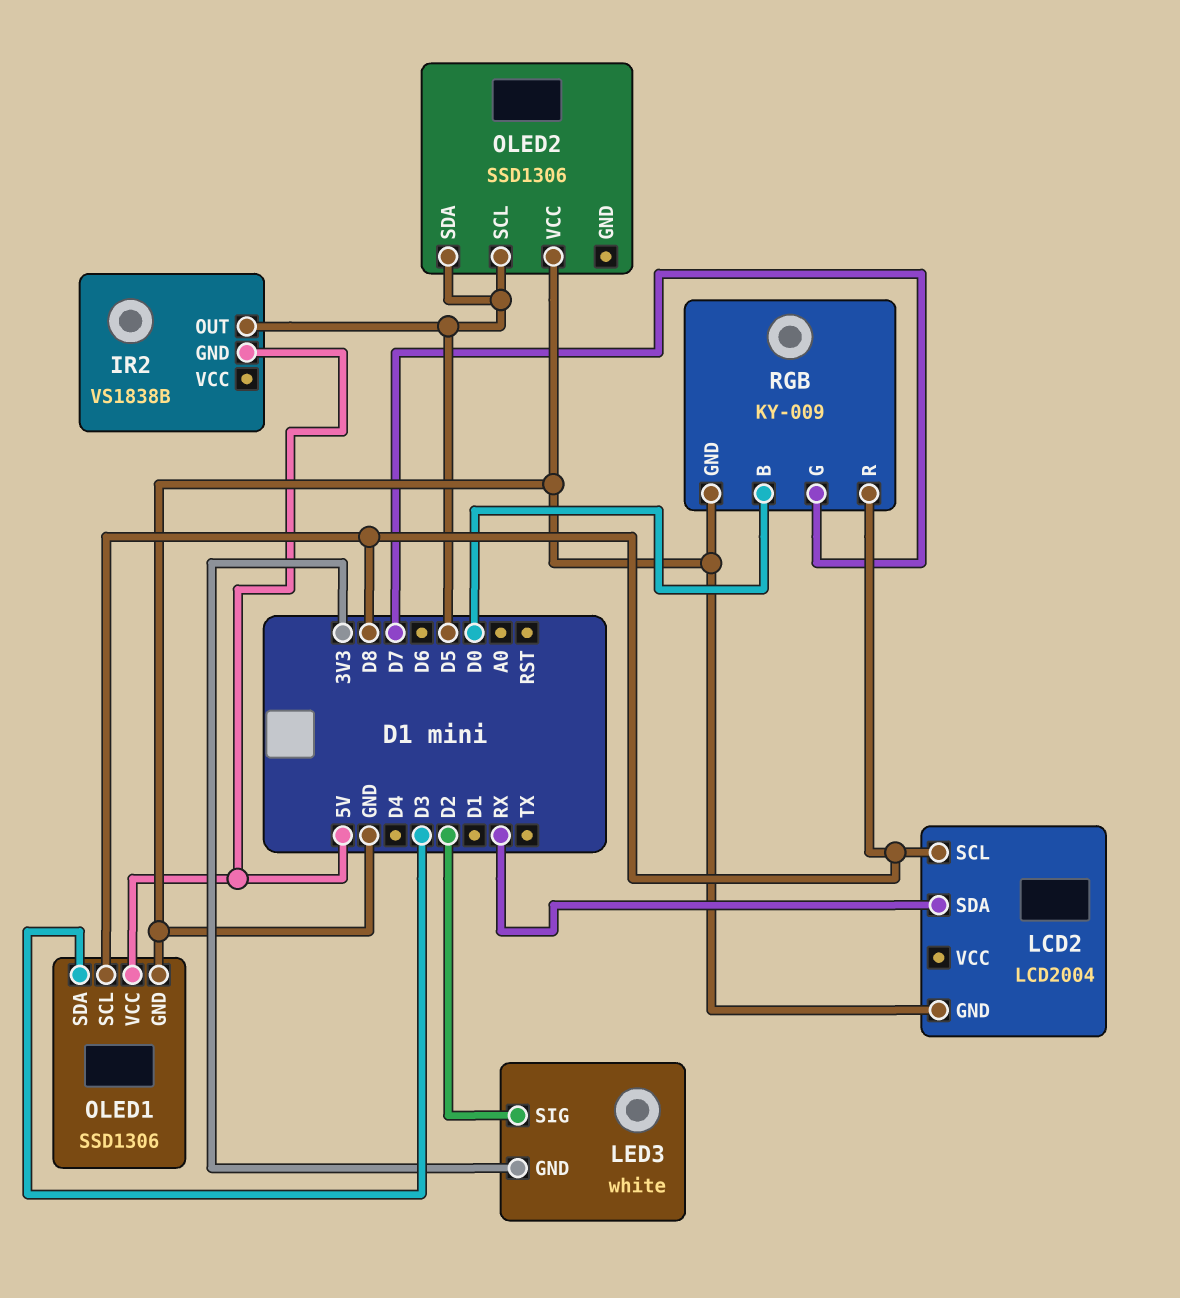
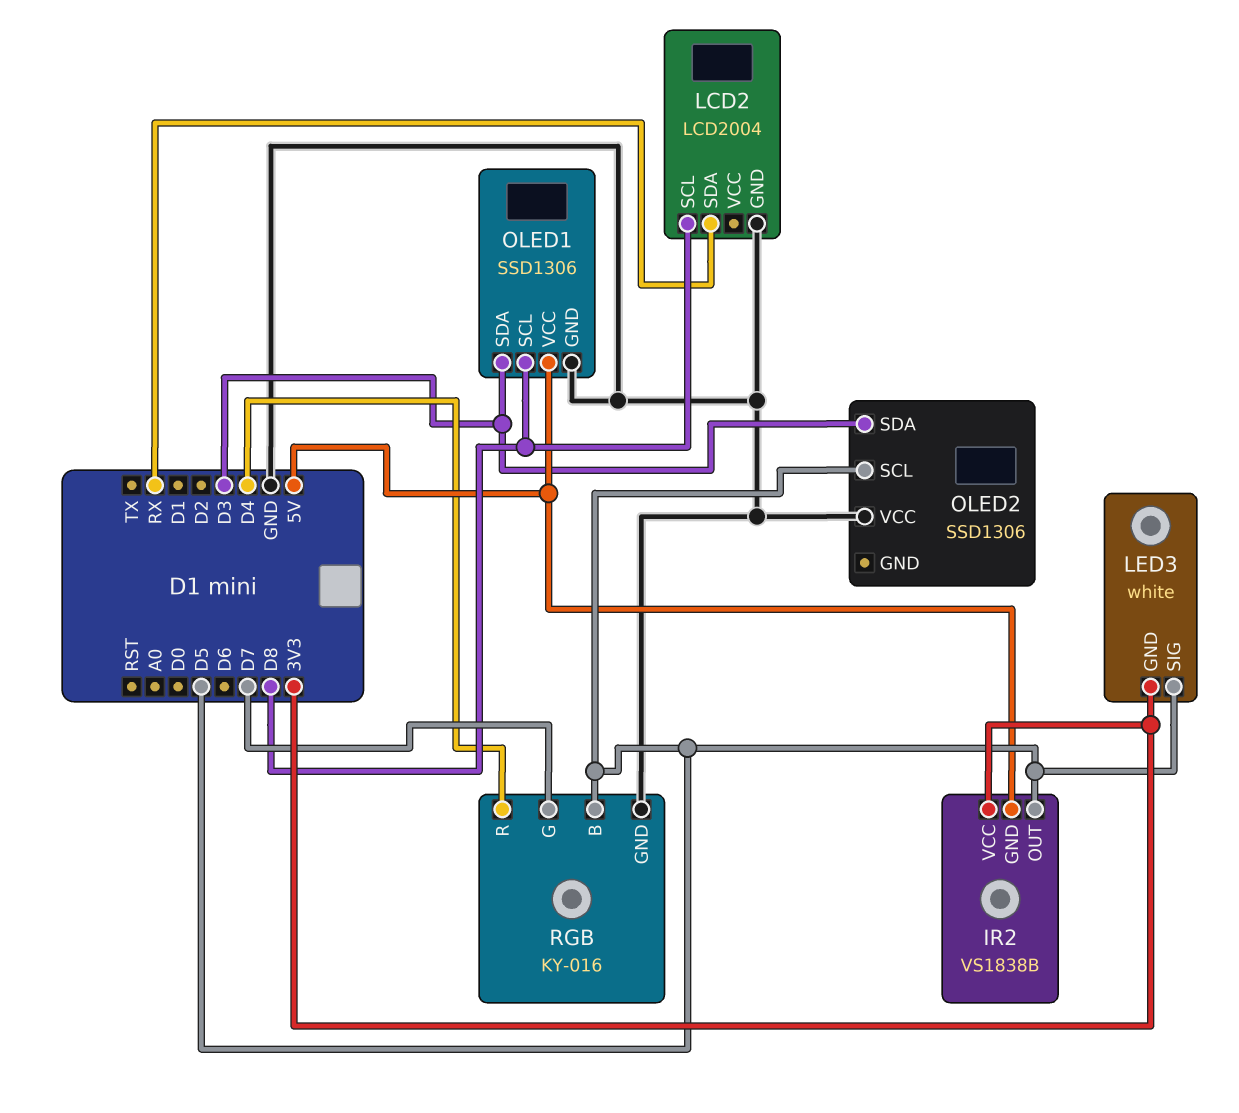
IR2 pin VCC: none -> 3V3
LED3 pin SIG: D2 -> D5
OLED2 pin SDA: D5 -> D3
RGB: KY-009 -> KY-016
RGB pin B: D0 -> D5
RGB pin R: D8 -> D4

